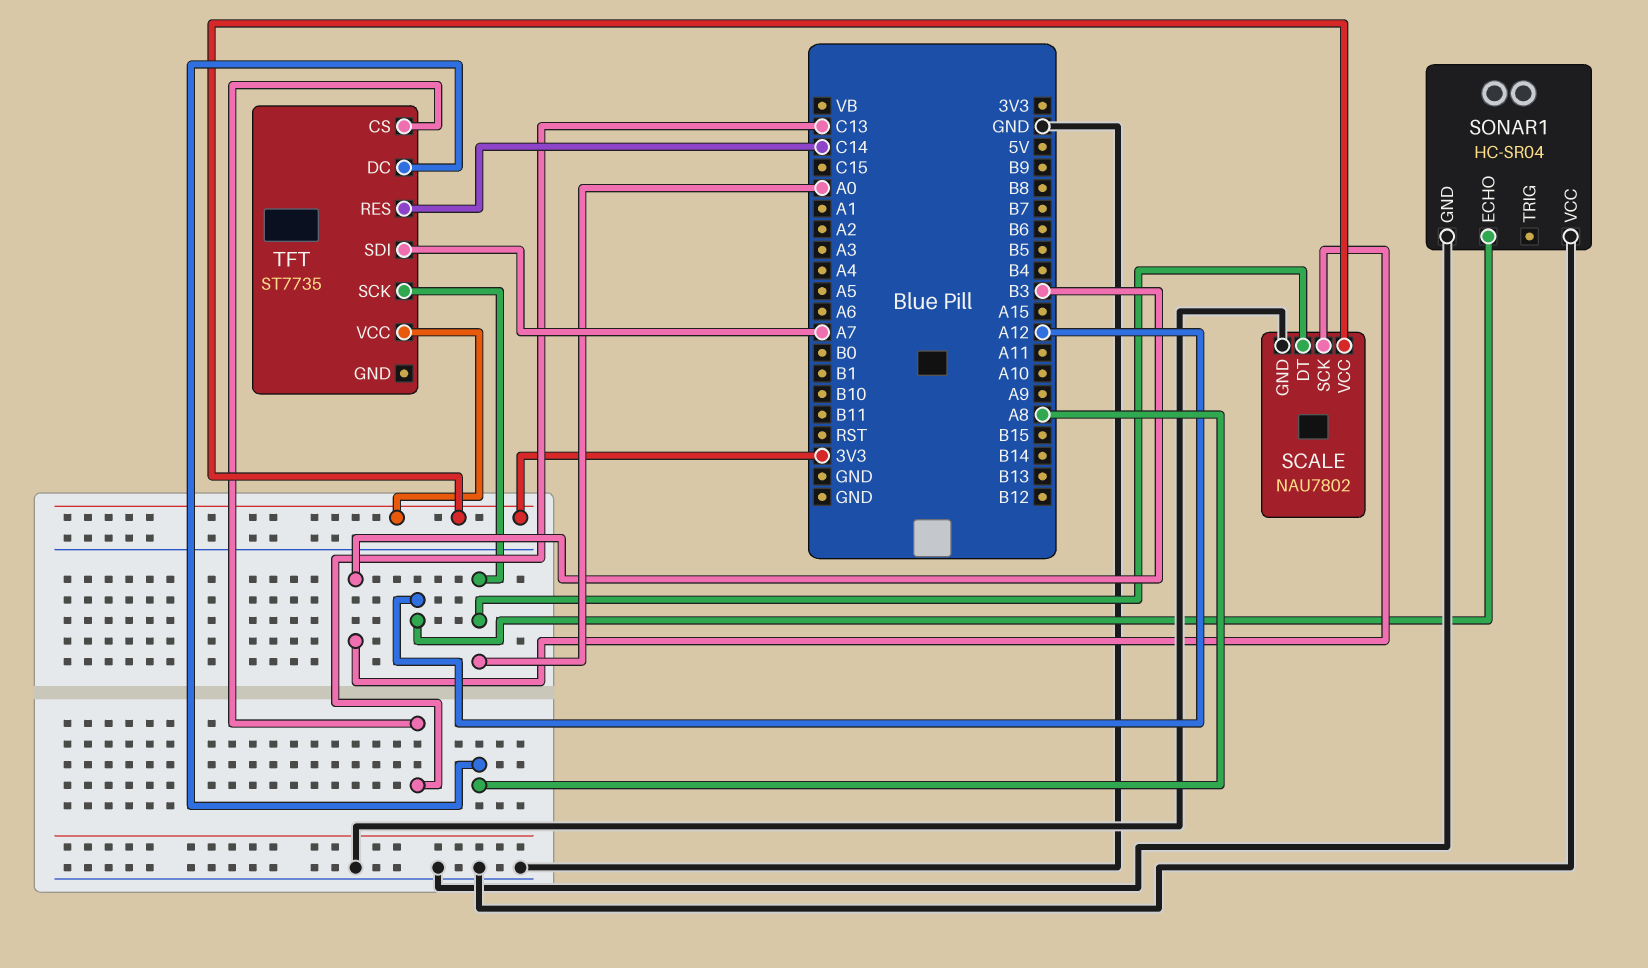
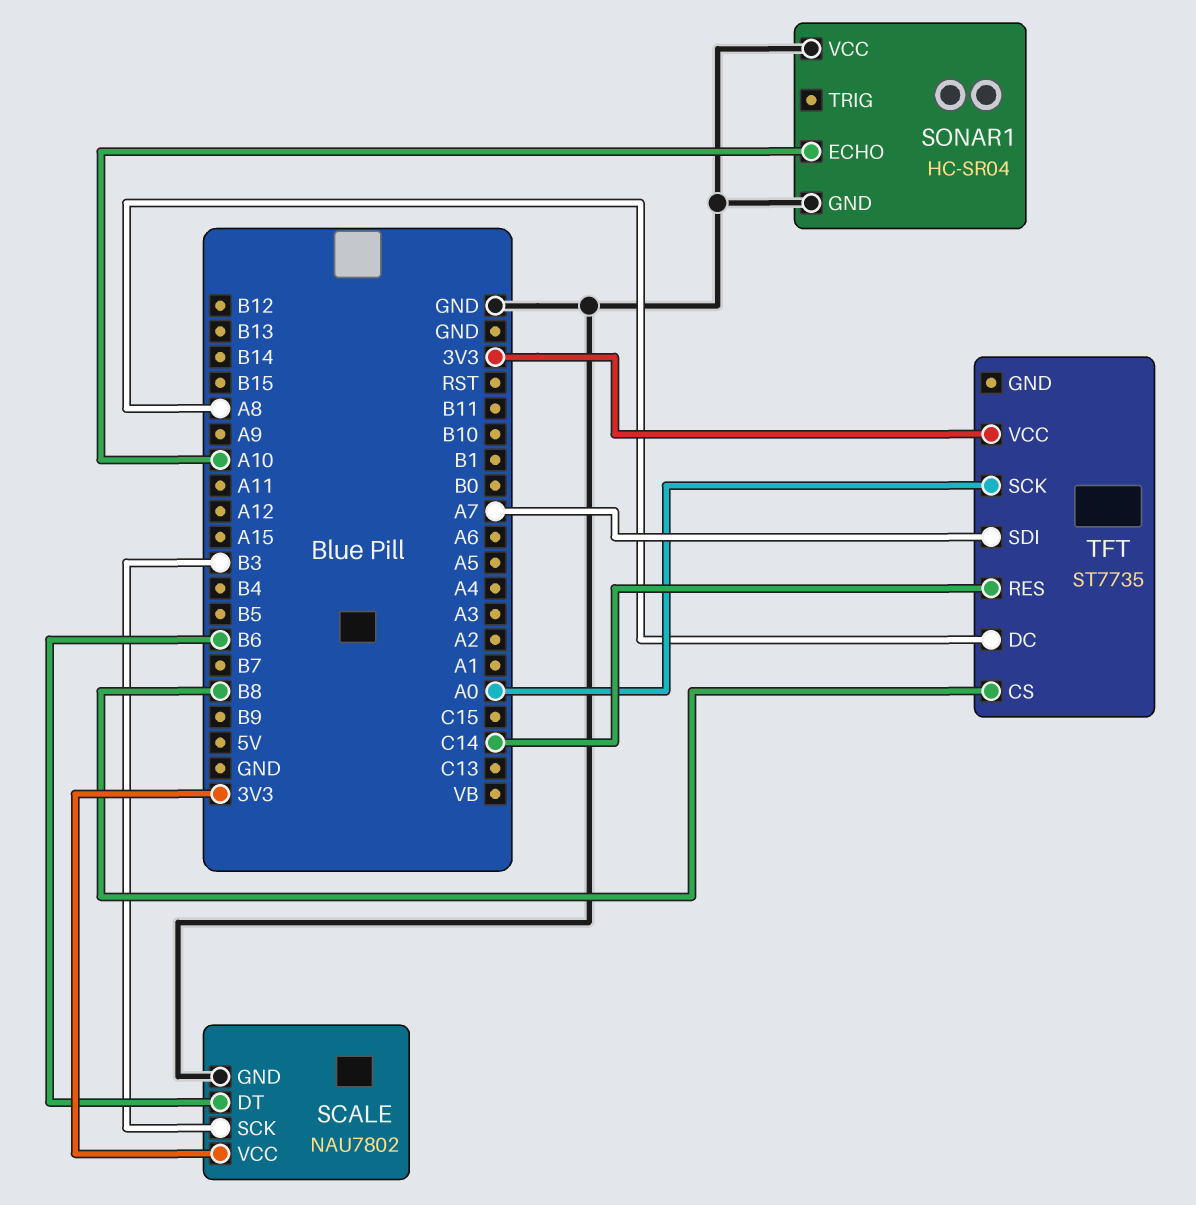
SCALE pin DT: A0 -> B6
SONAR1 pin ECHO: A12 -> A10
TFT pin CS: C13 -> B8

